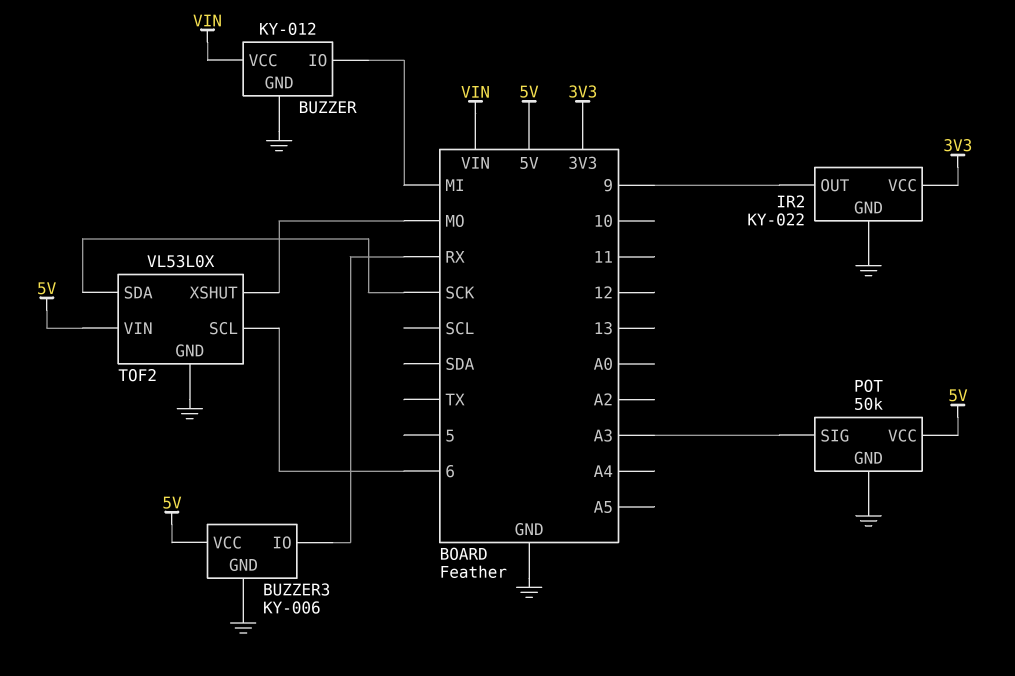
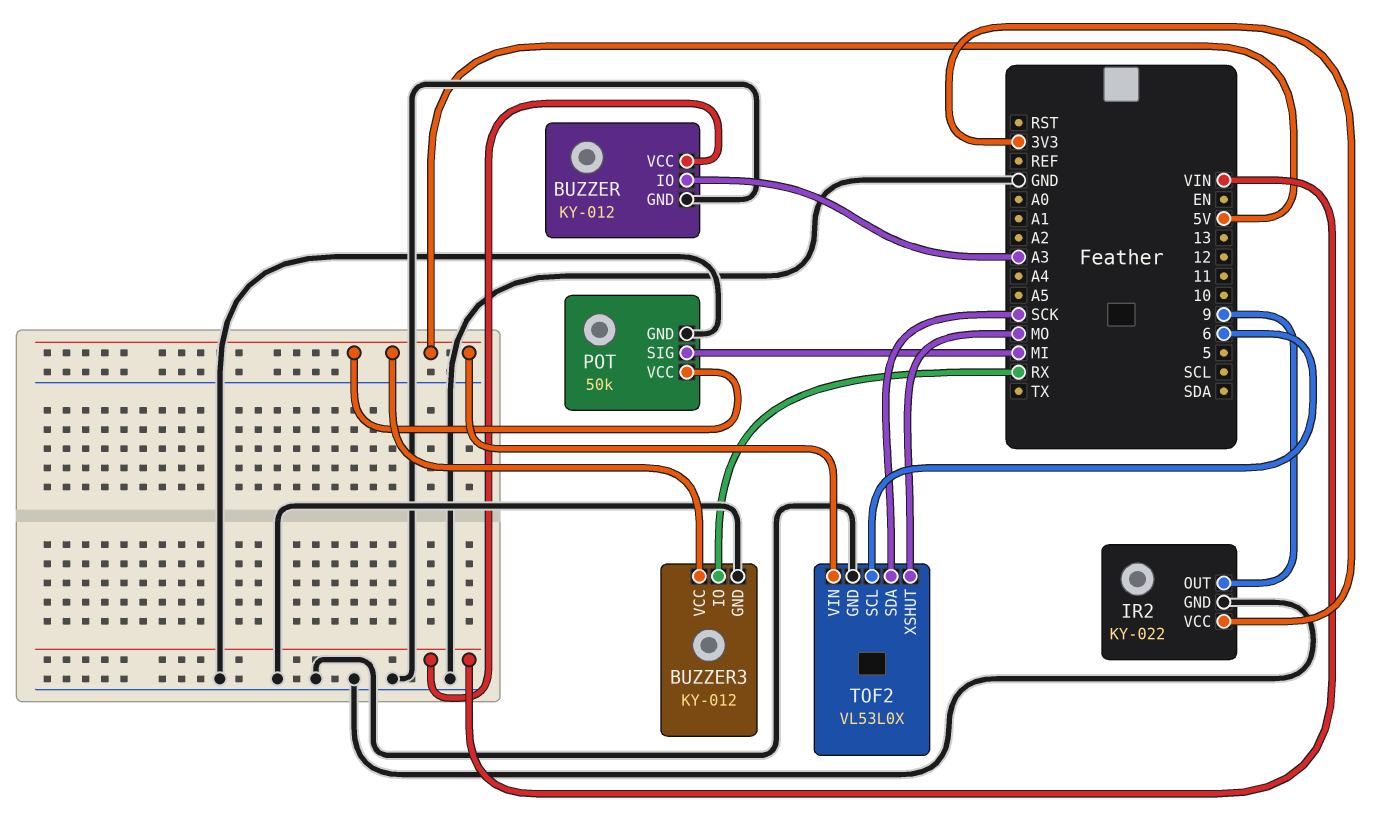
BUZZER pin IO: MI -> A3
BUZZER3: KY-006 -> KY-012
POT pin SIG: A3 -> MI

